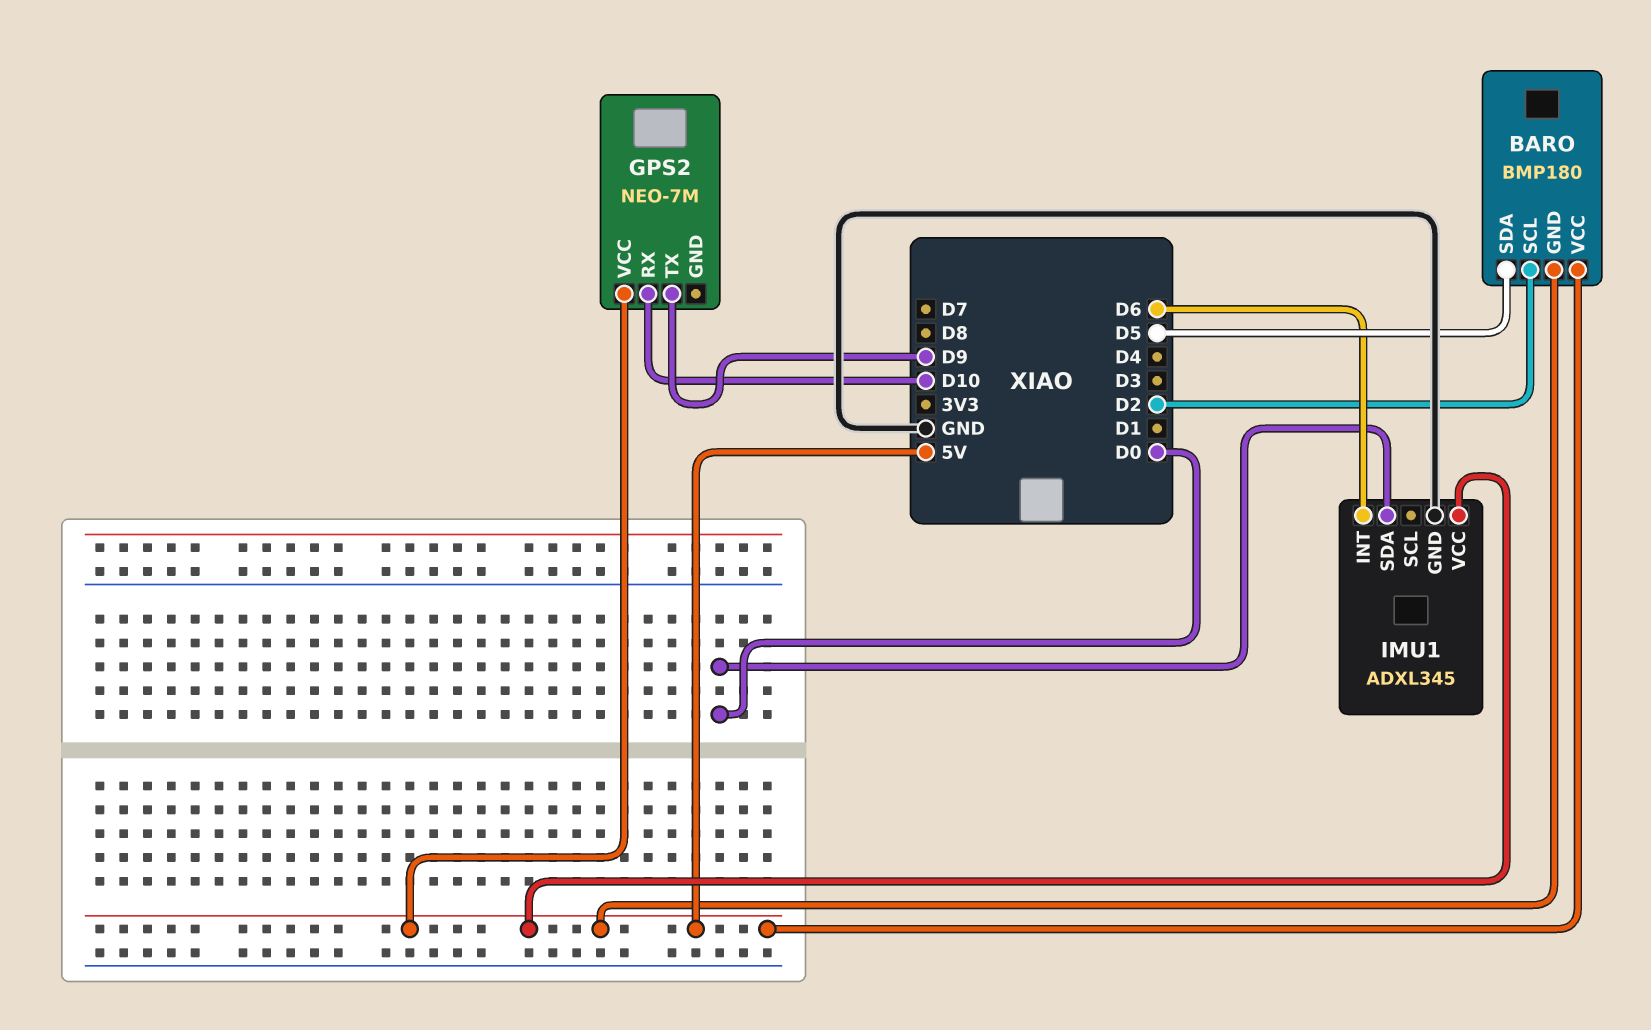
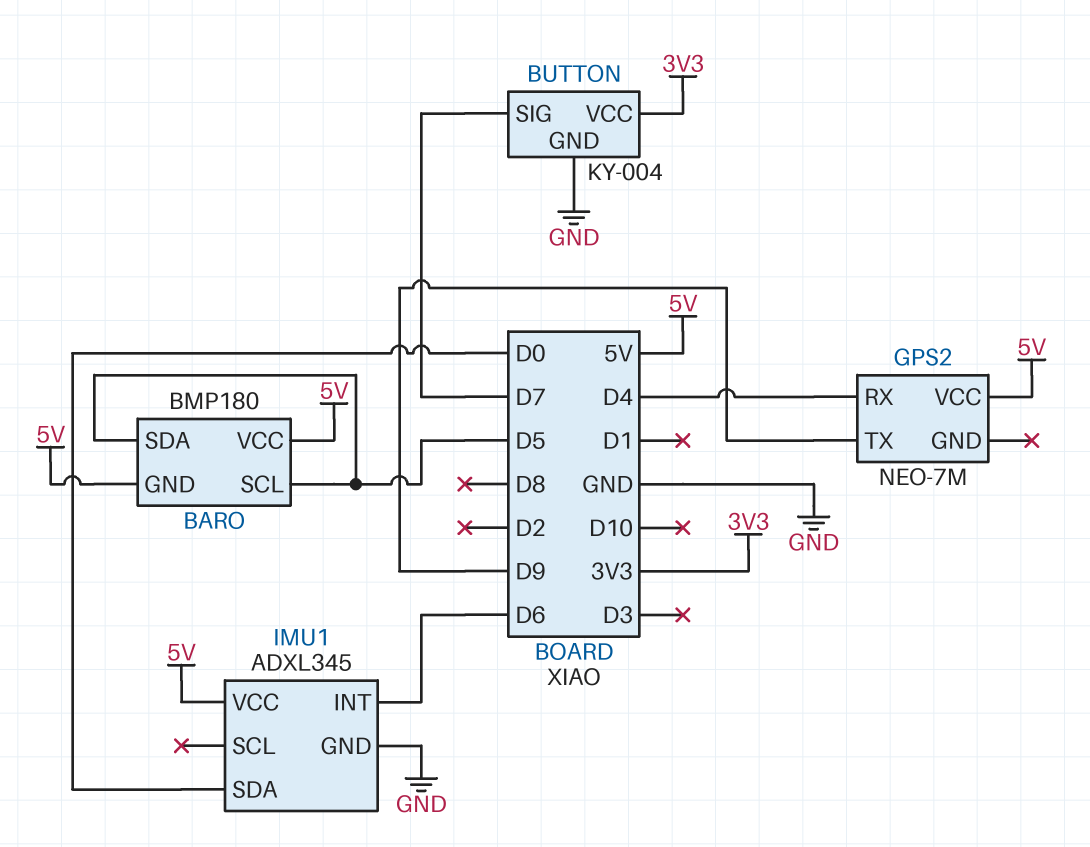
BARO pin SCL: D2 -> D5
BUTTON: none -> KY-004
BUTTON pin GND: none -> GND
BUTTON pin SIG: none -> D7
BUTTON pin VCC: none -> 3V3
GPS2 pin RX: D10 -> D4

